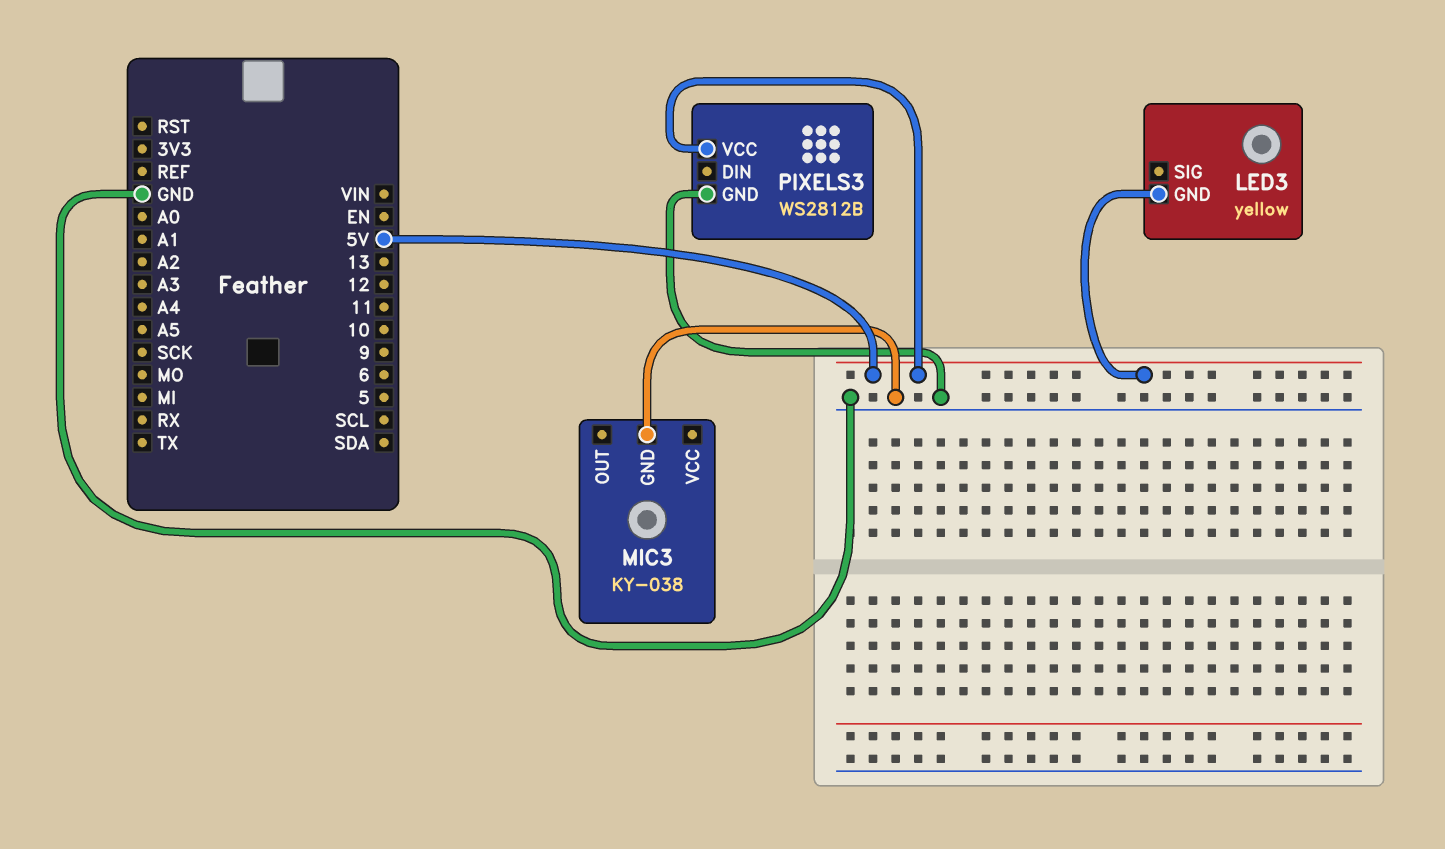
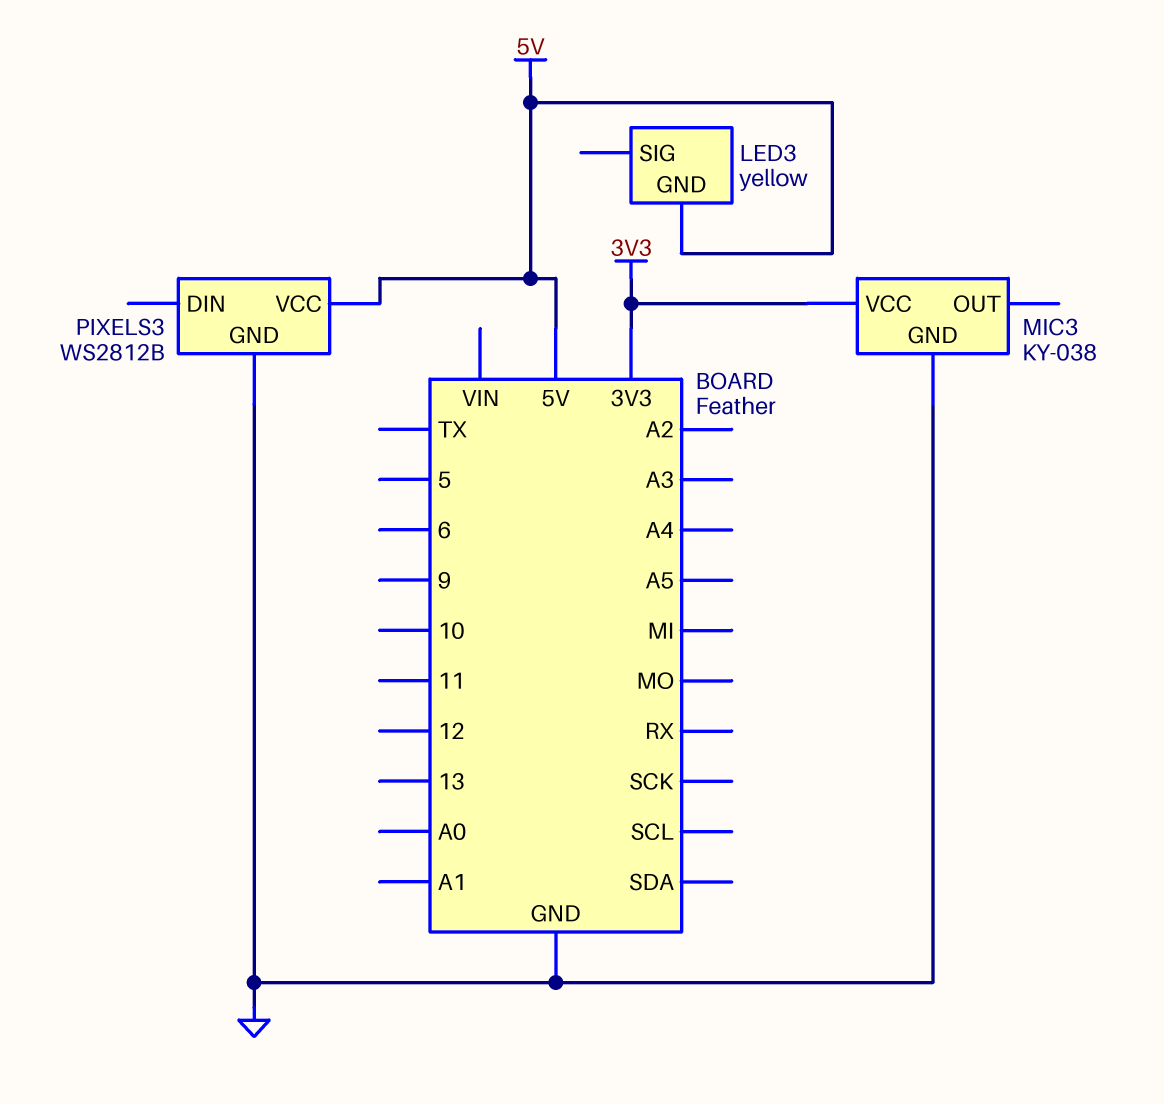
MIC3 pin VCC: none -> 3V3

